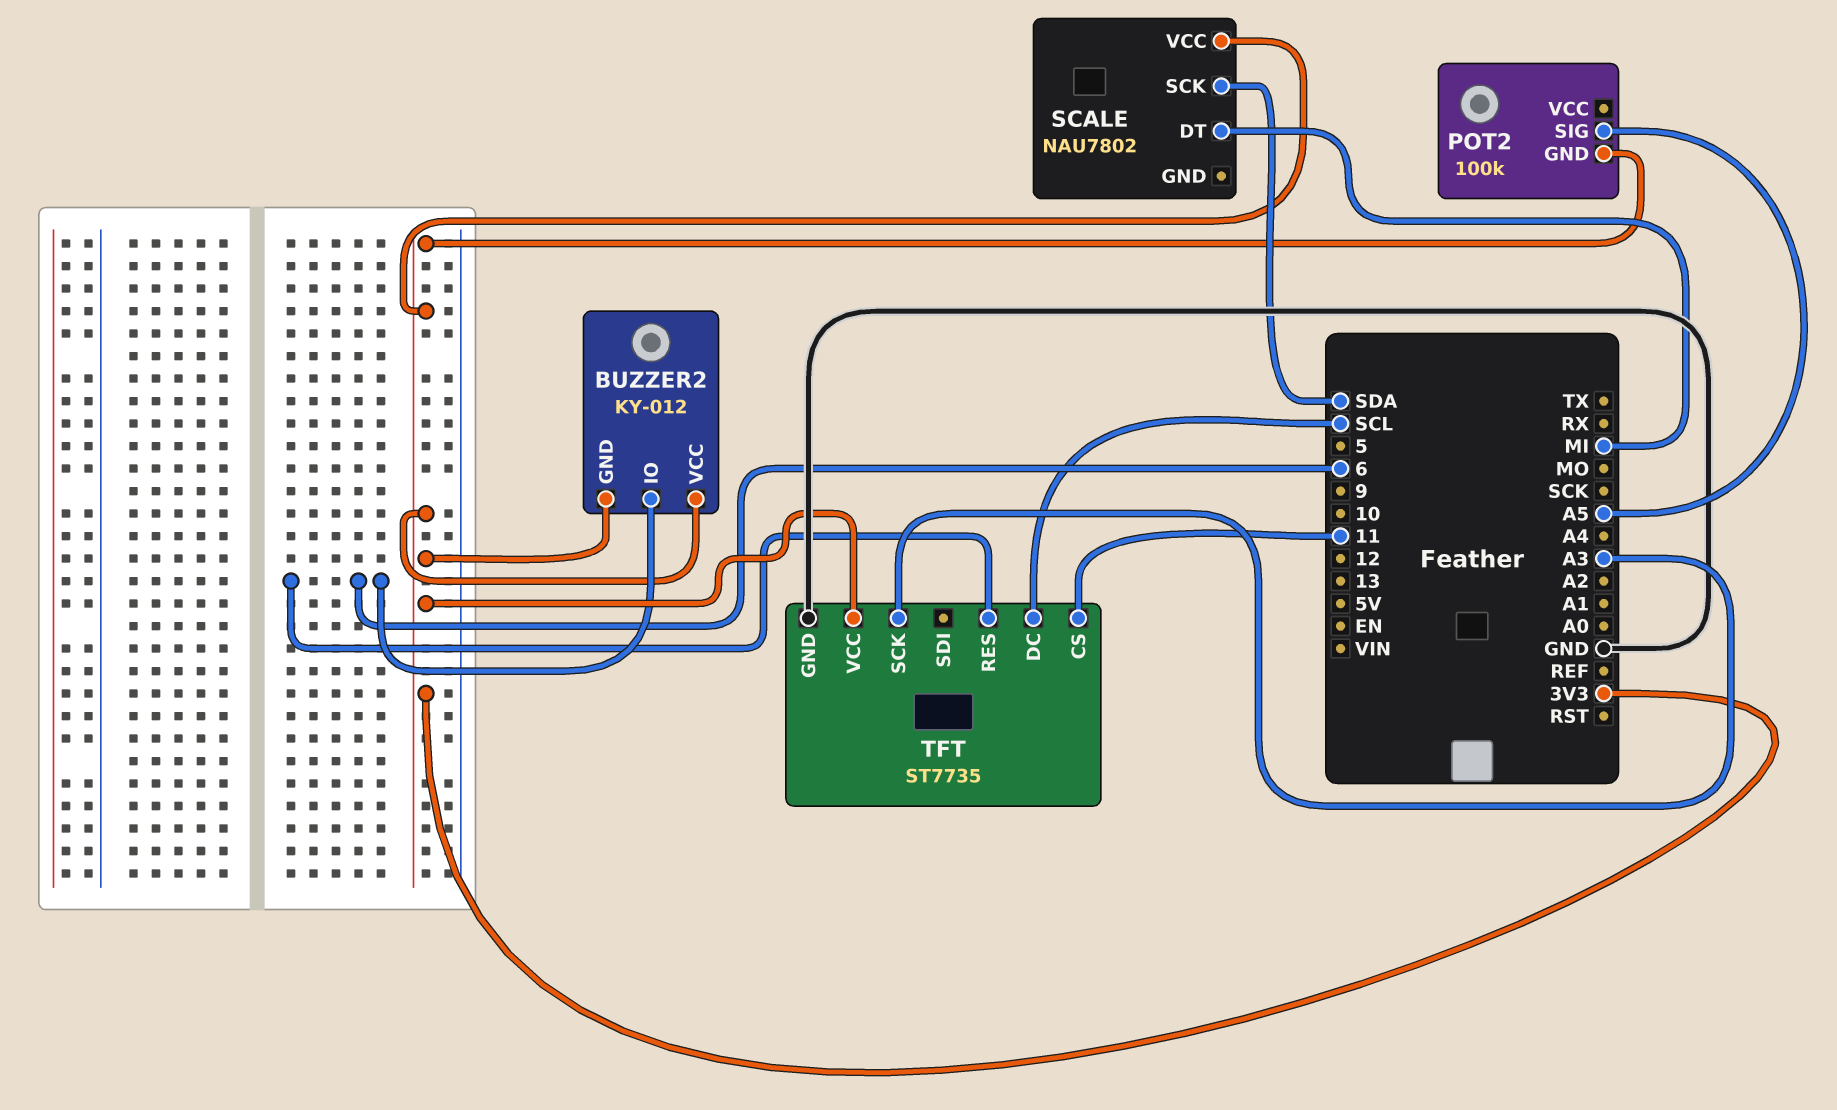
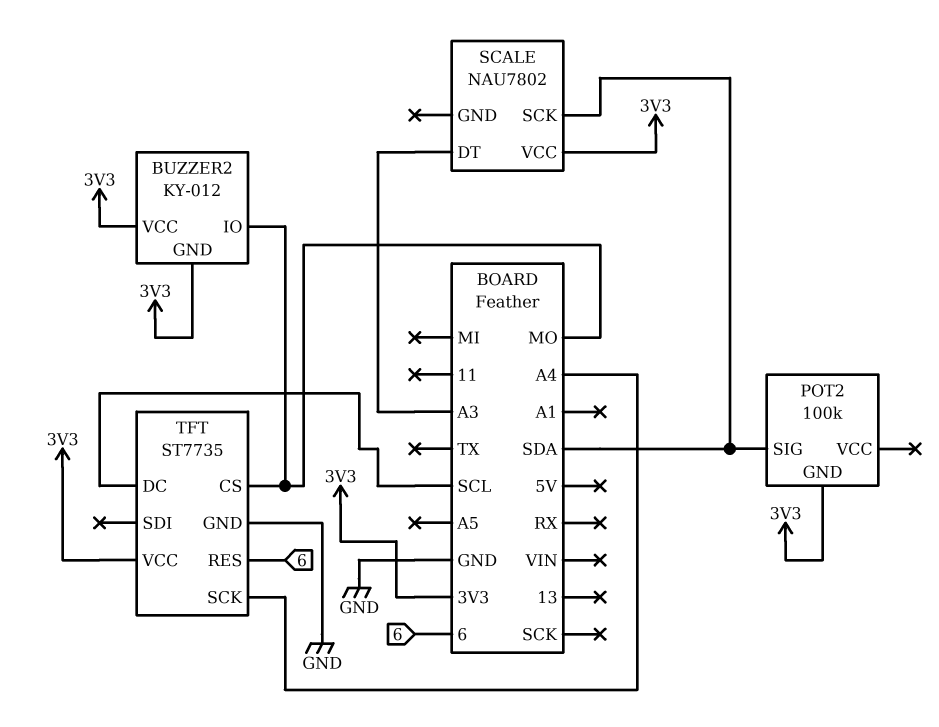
BUZZER2 pin IO: 6 -> MO
POT2 pin SIG: A5 -> SDA
SCALE pin DT: MI -> A3
TFT pin CS: 11 -> MO
TFT pin SCK: A3 -> A4

